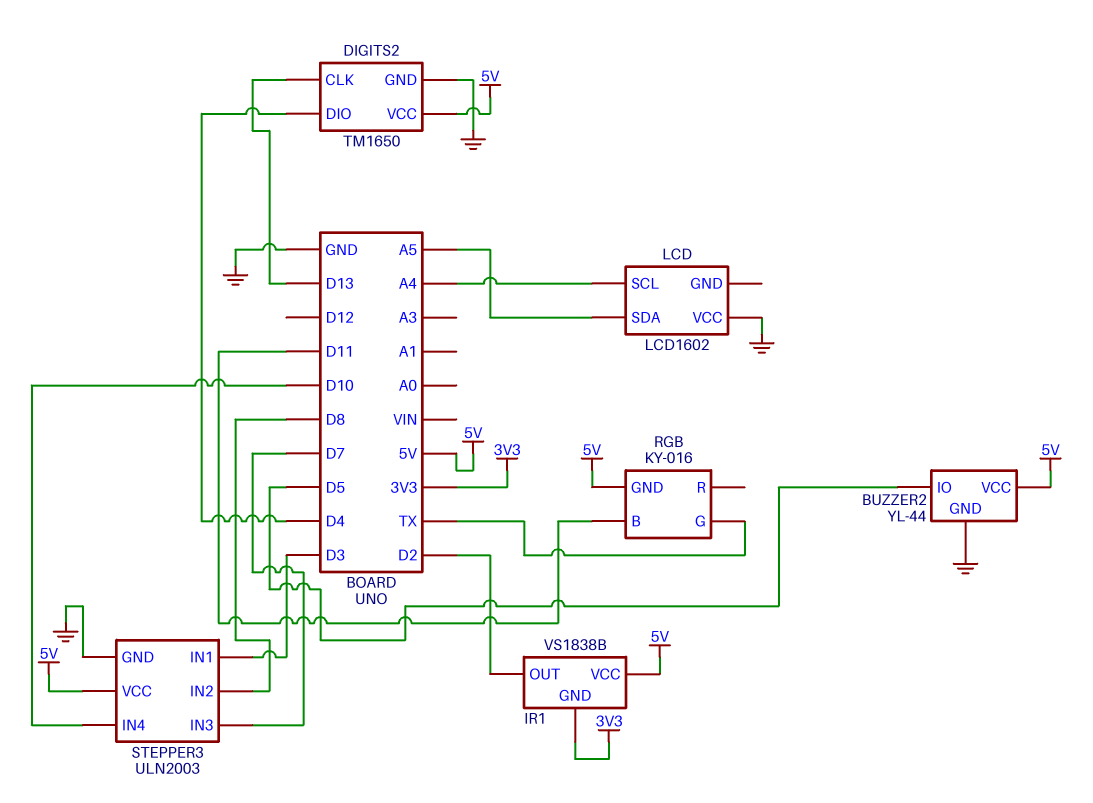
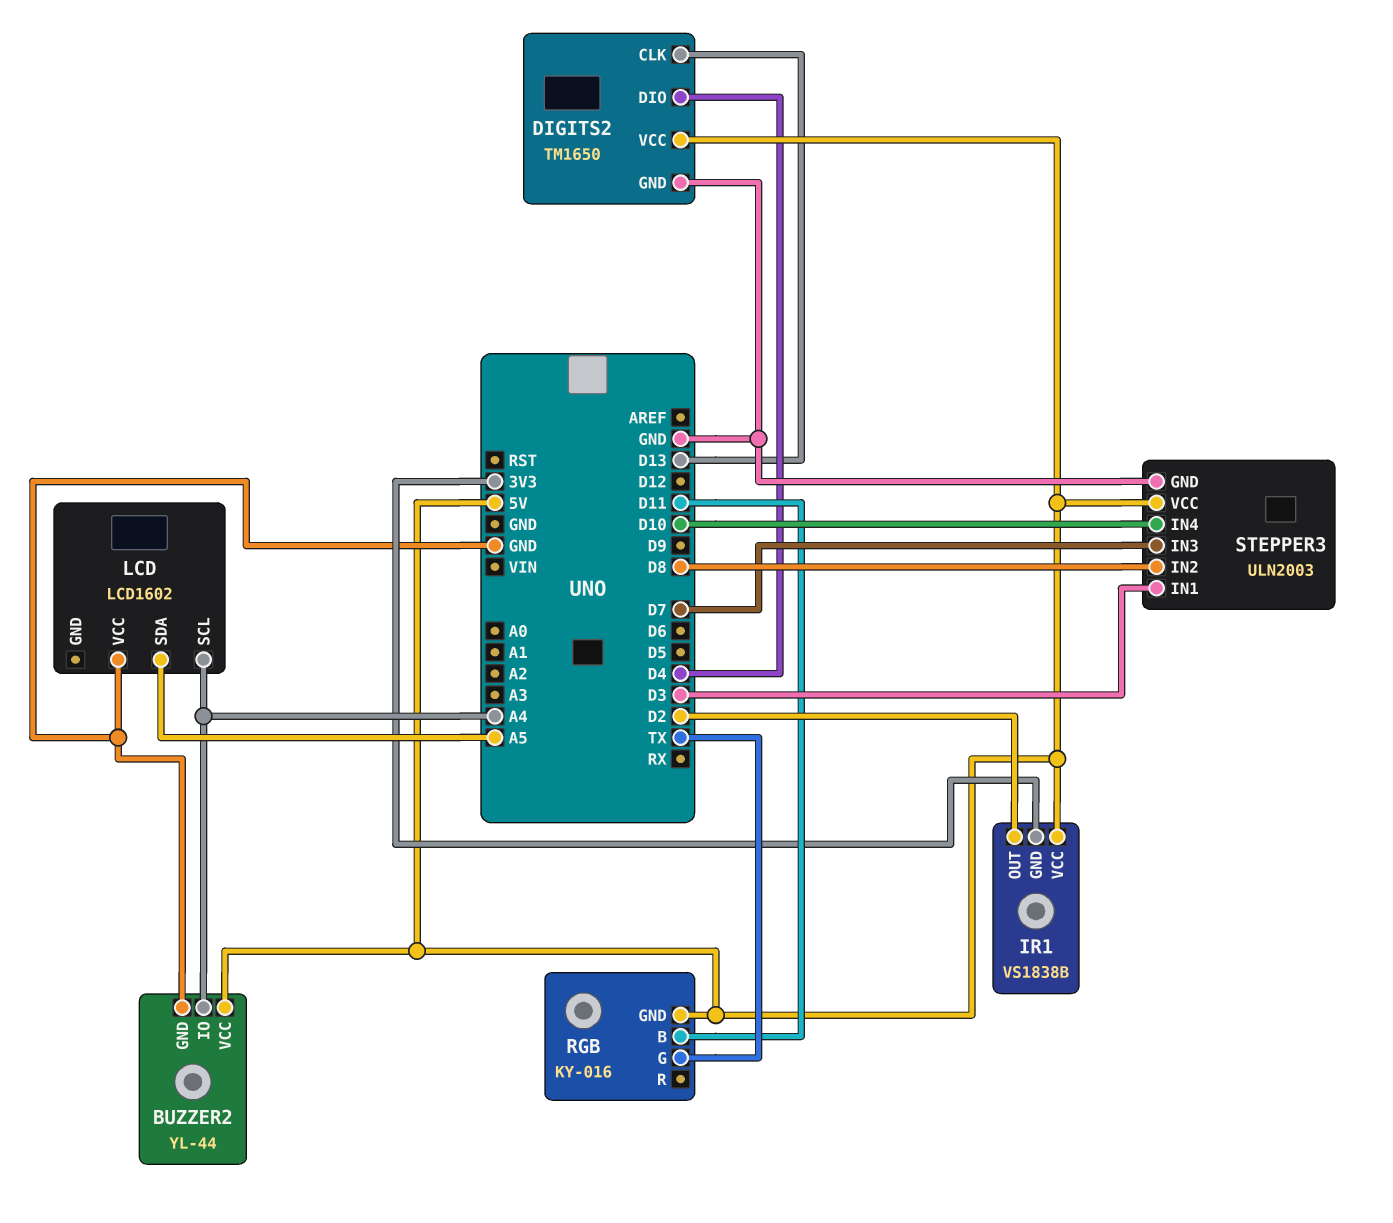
BUZZER2 pin IO: D5 -> A4

